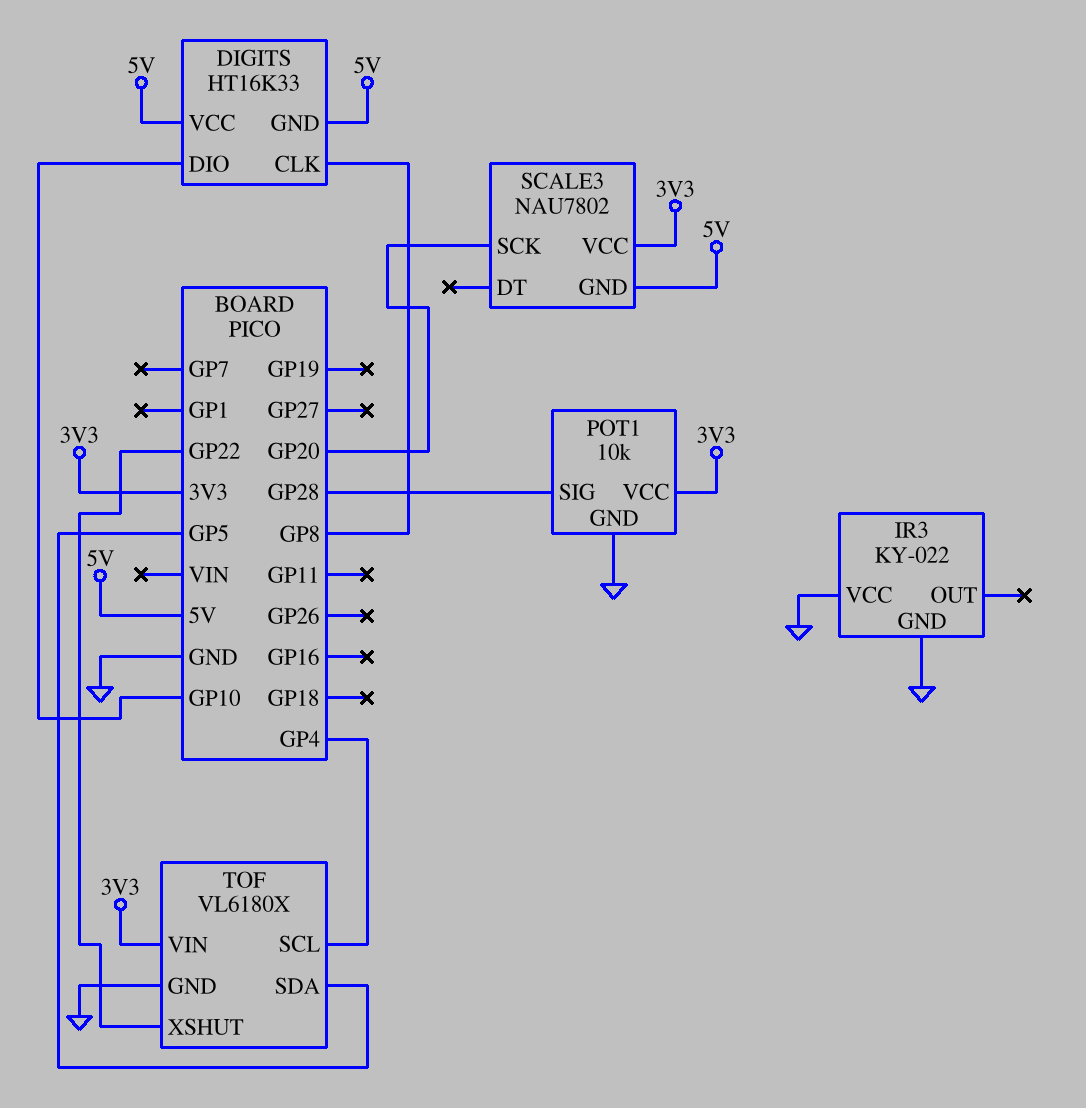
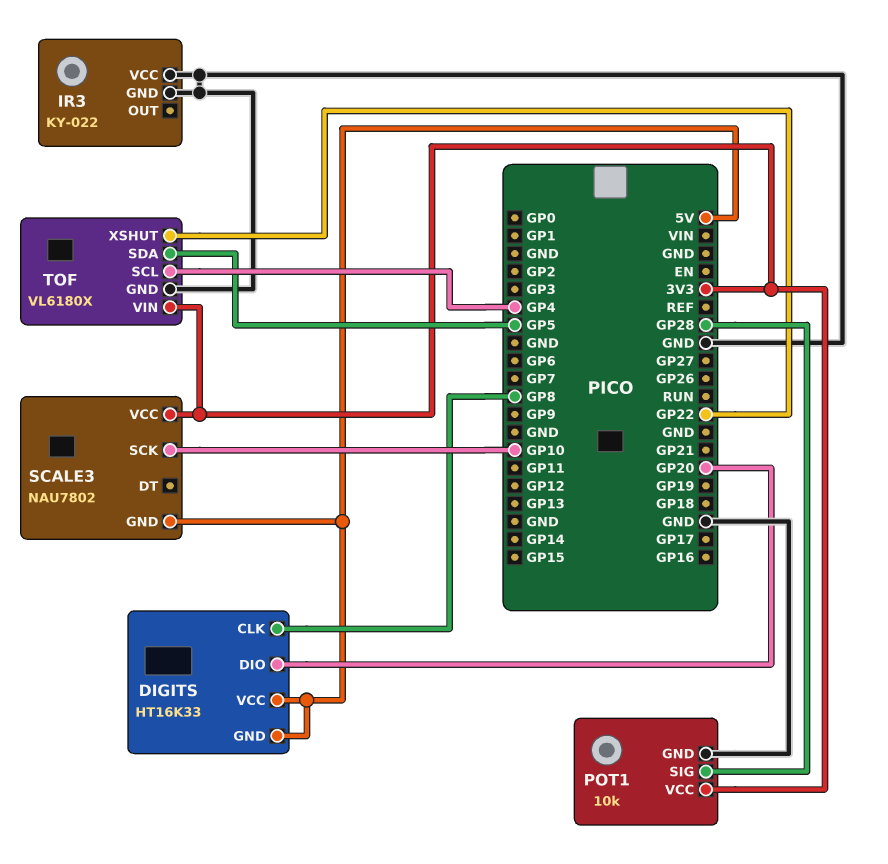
DIGITS pin DIO: GP10 -> GP20
SCALE3 pin SCK: GP20 -> GP10

